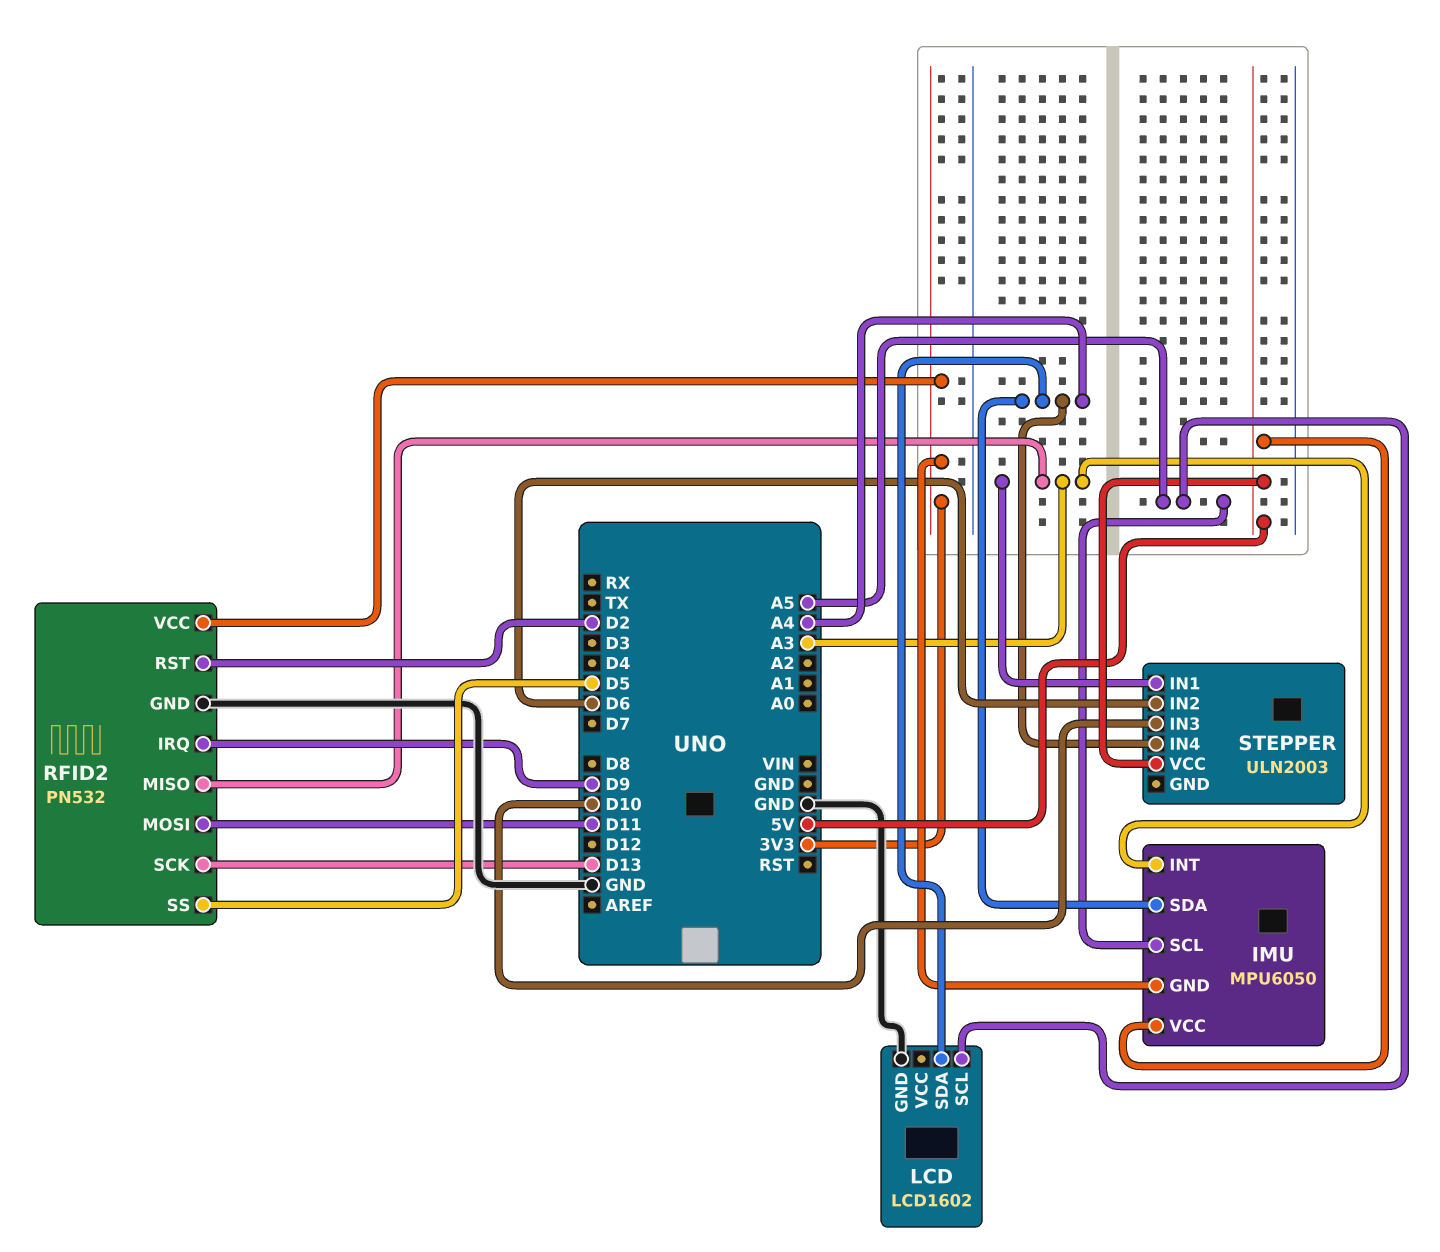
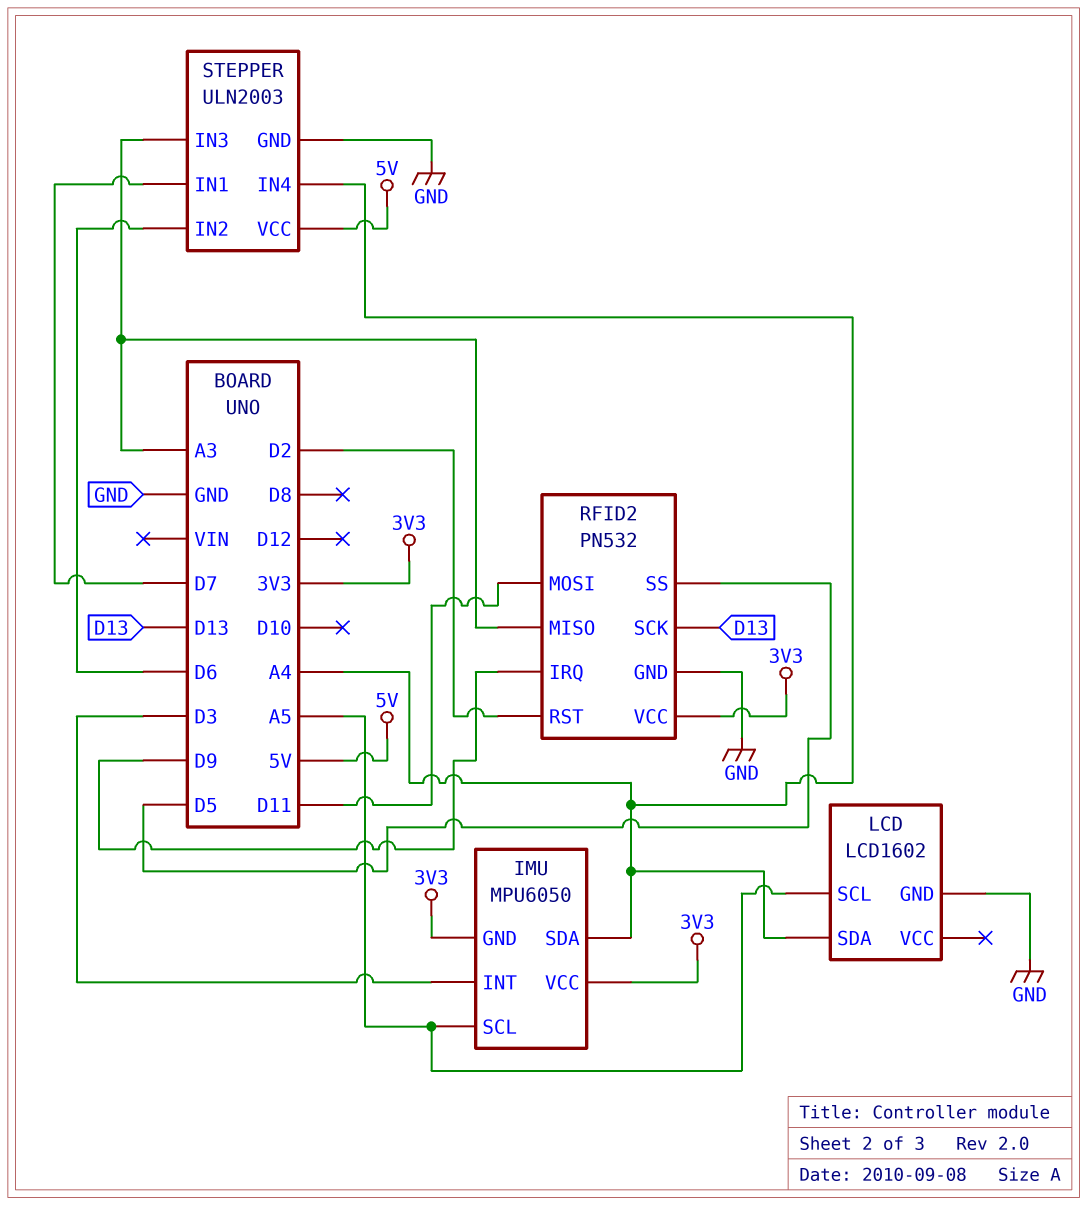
IMU pin INT: A3 -> D3
IMU pin VCC: 5V -> 3V3
STEPPER pin GND: none -> GND
STEPPER pin IN1: A3 -> D7
STEPPER pin IN3: D10 -> A3

